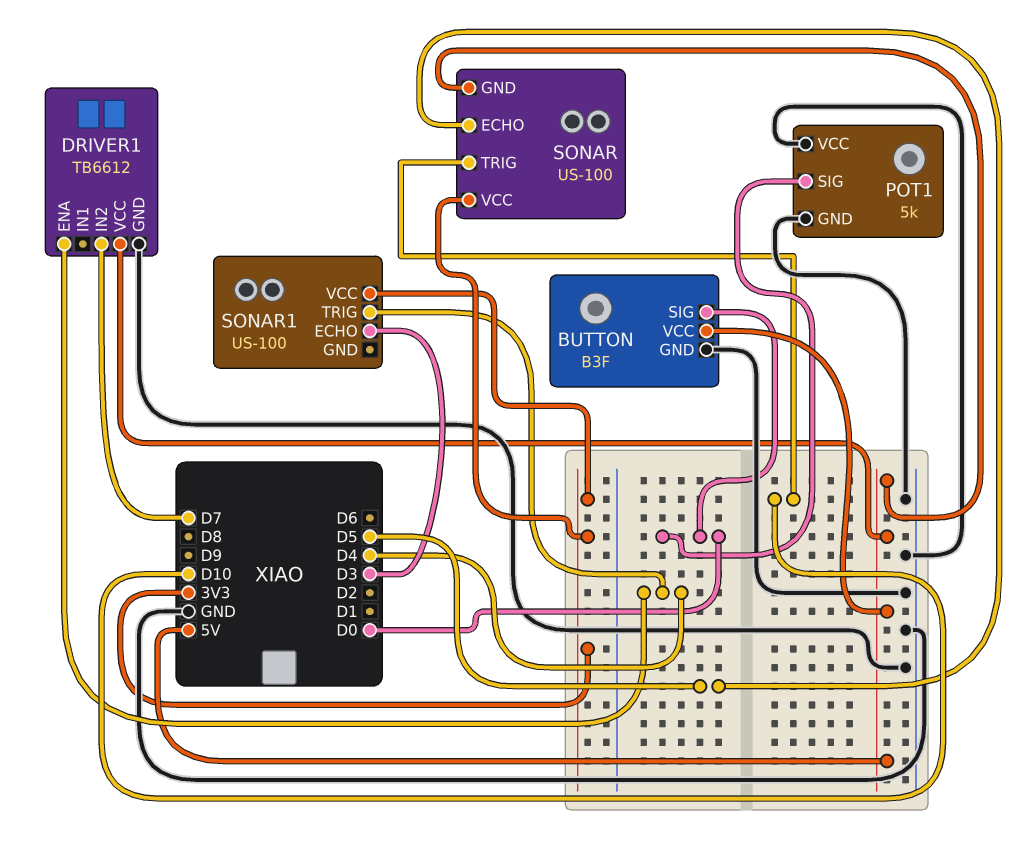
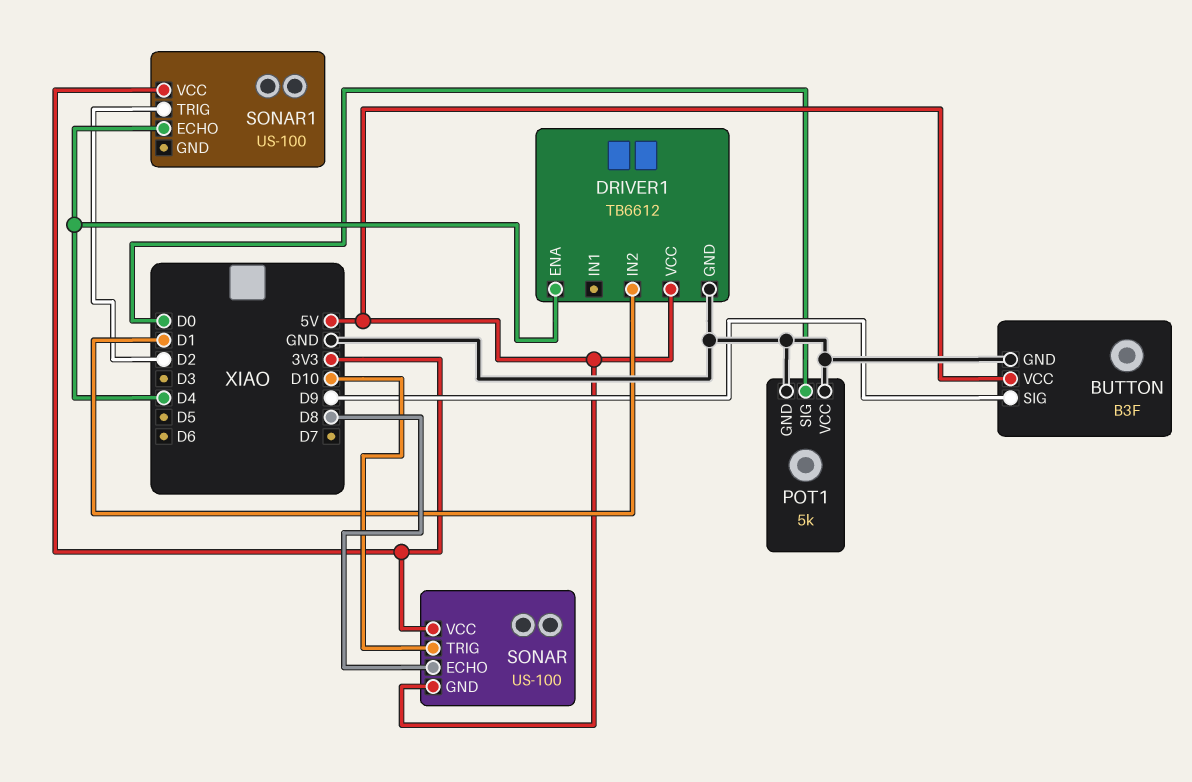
BUTTON pin SIG: D0 -> D9
DRIVER1 pin IN2: D7 -> D1
SONAR pin ECHO: D5 -> D8
SONAR1 pin ECHO: D3 -> D4
SONAR1 pin TRIG: D4 -> D2

